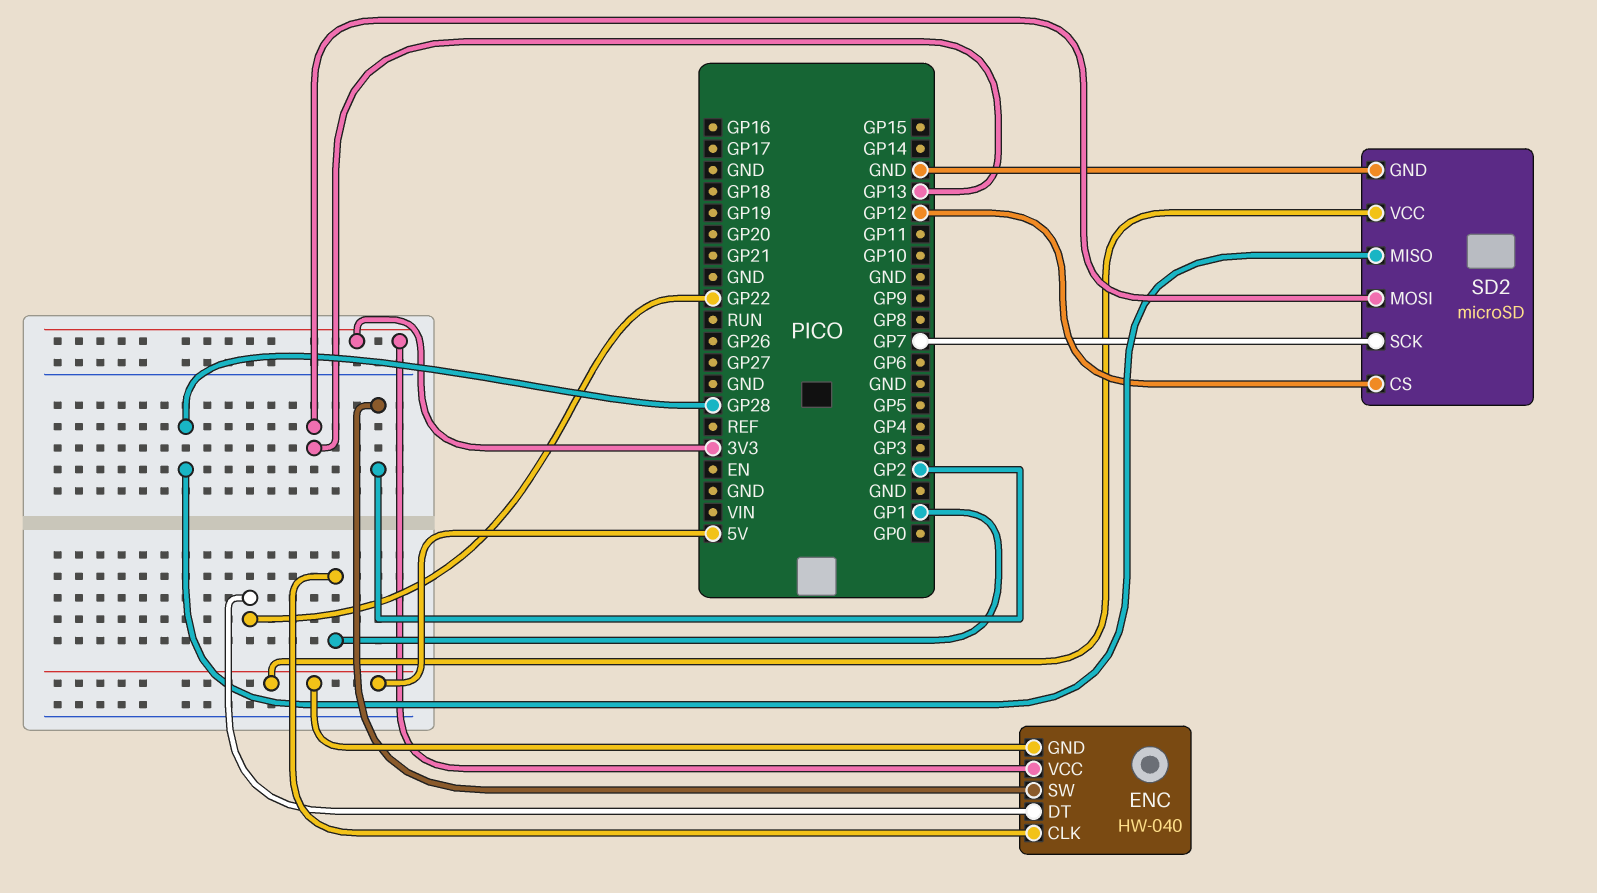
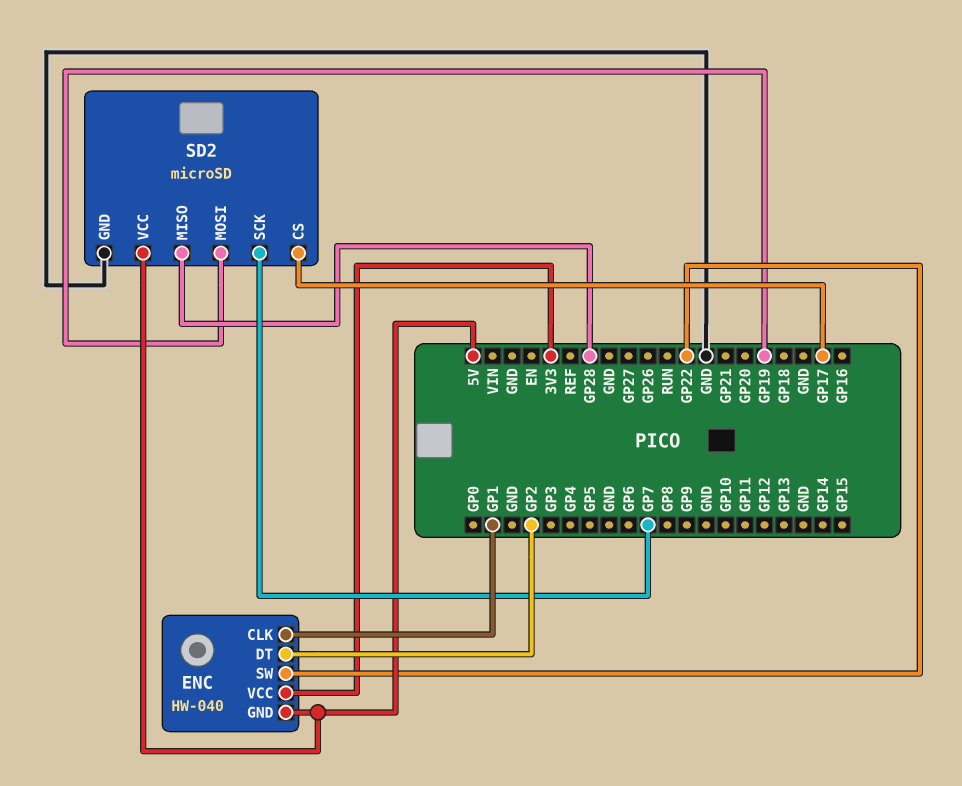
ENC pin DT: GP22 -> GP2
ENC pin SW: GP2 -> GP22
SD2 pin CS: GP12 -> GP17
SD2 pin MOSI: GP13 -> GP19

